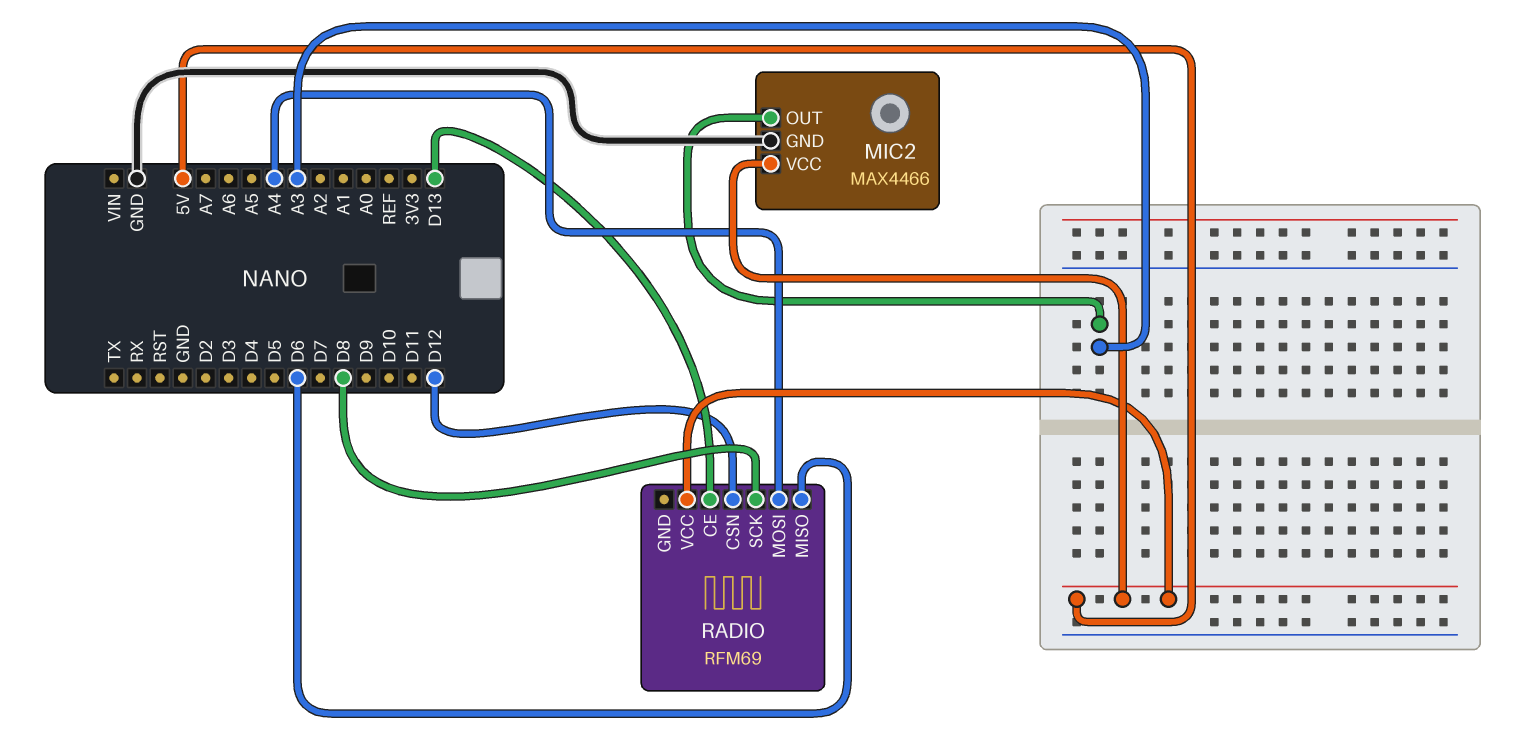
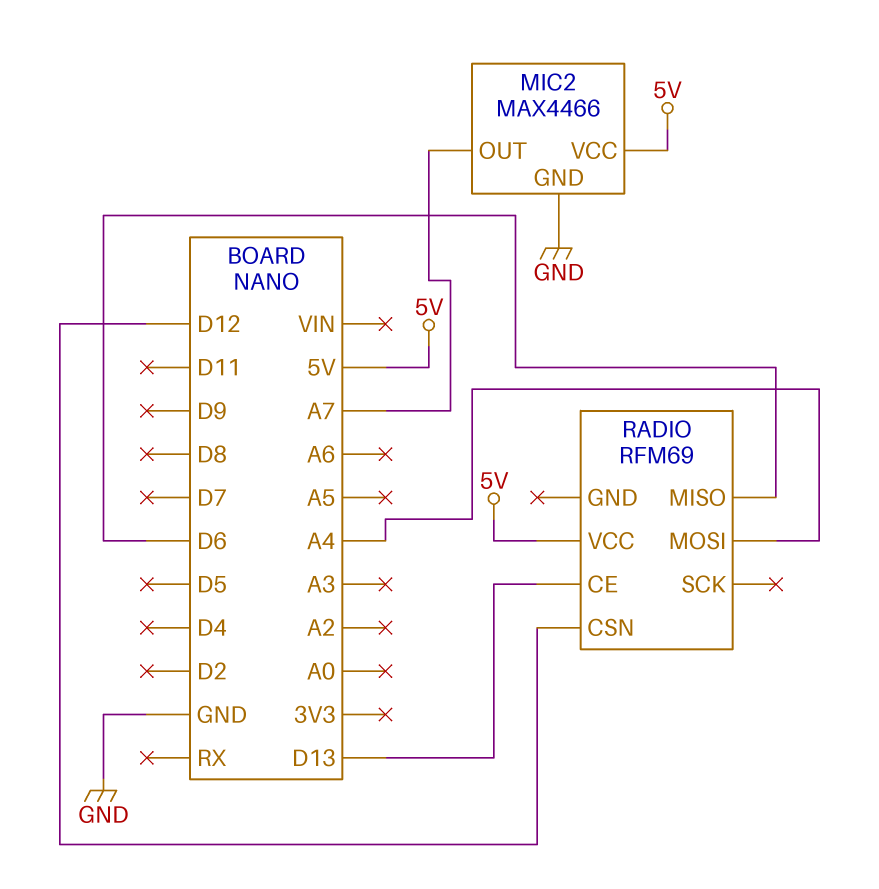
MIC2 pin OUT: A3 -> A7
RADIO pin SCK: D8 -> none

